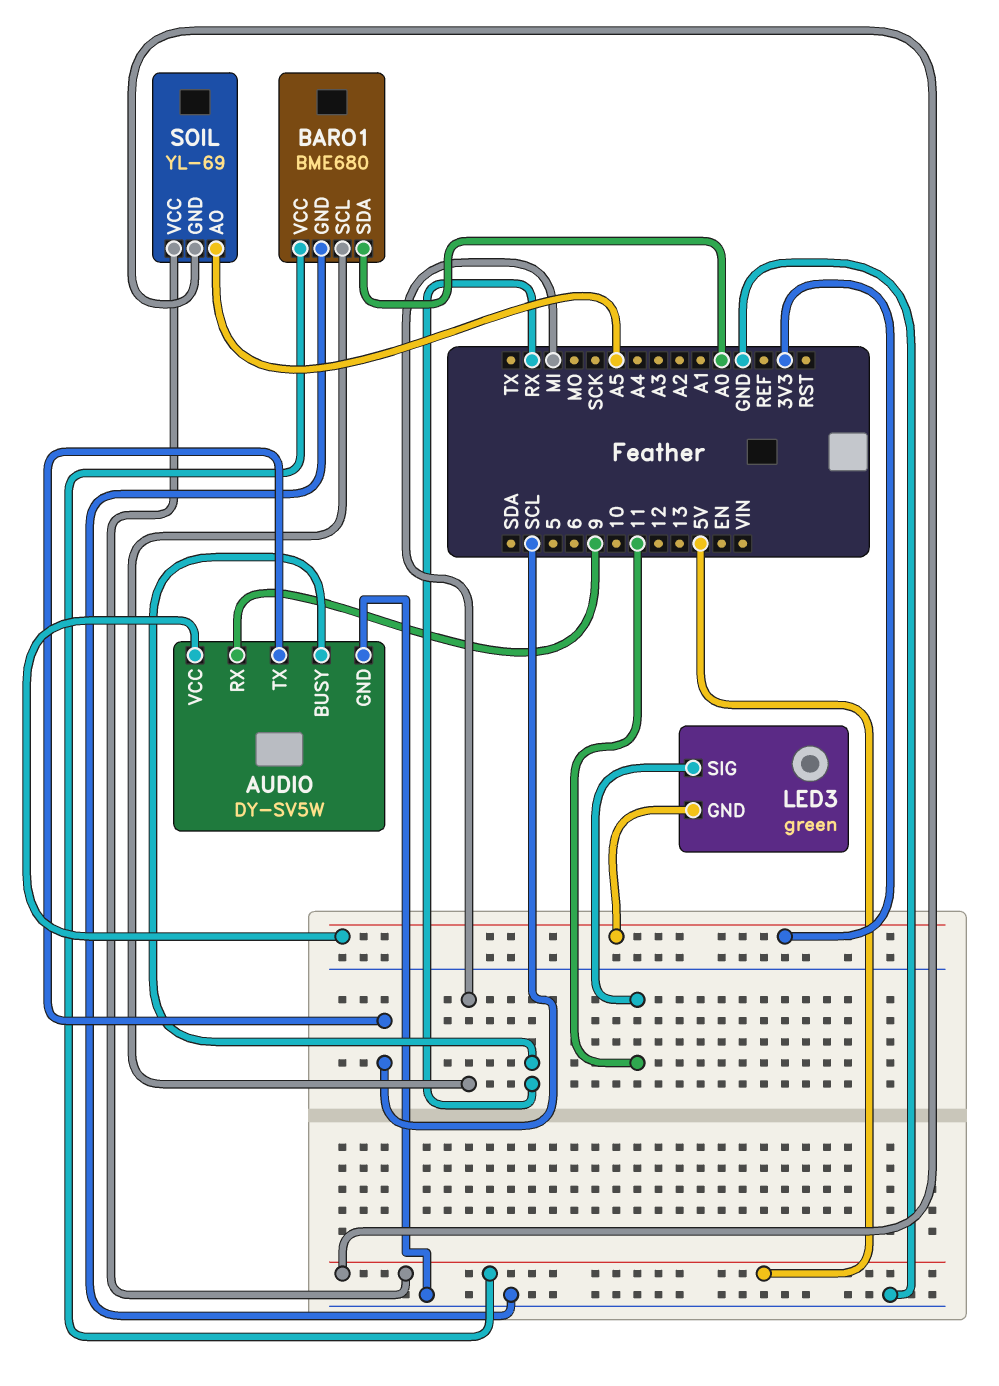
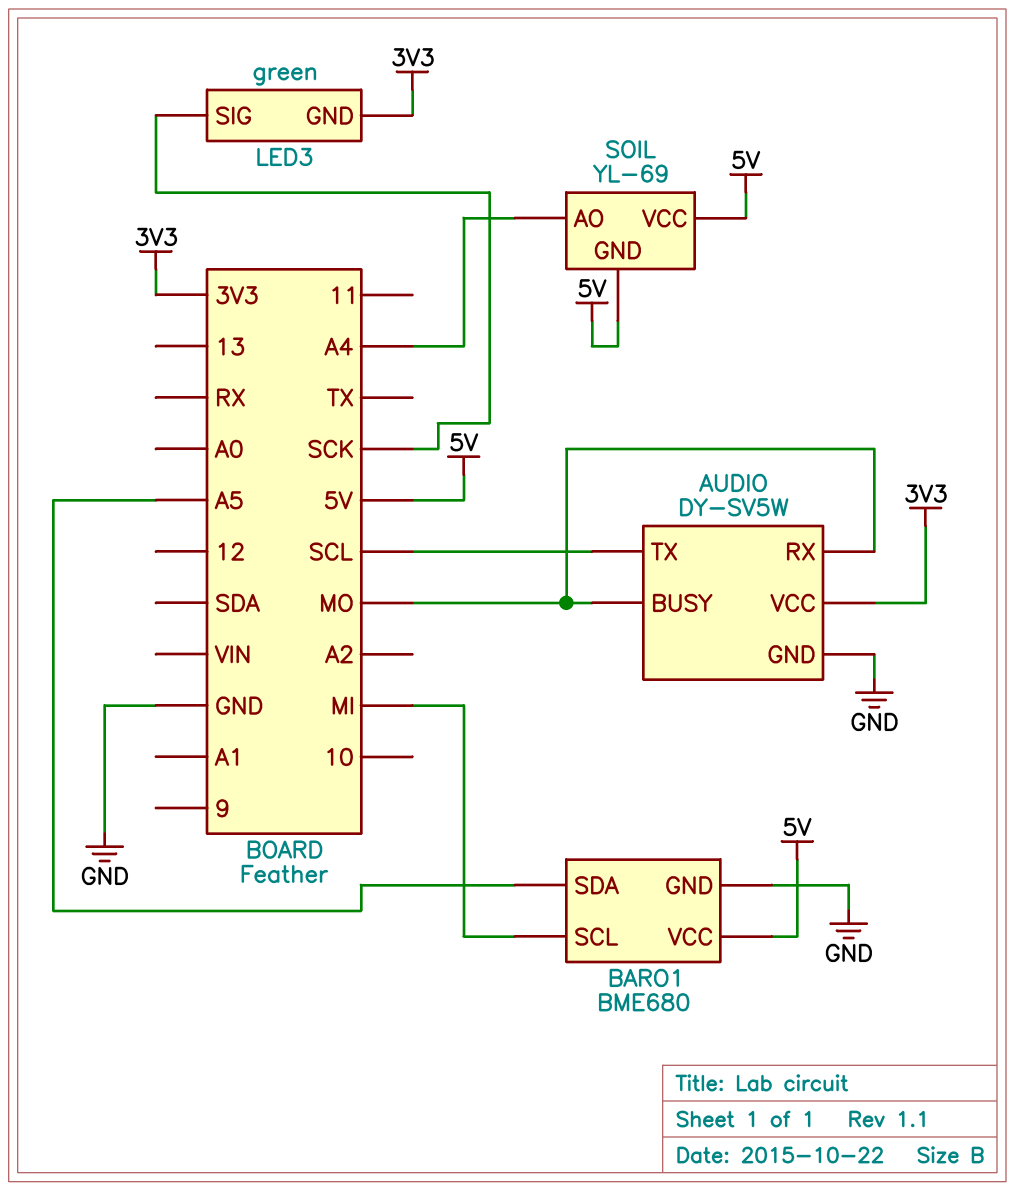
AUDIO pin BUSY: RX -> MO
AUDIO pin RX: 9 -> MO
BARO1 pin SDA: A0 -> A5
LED3 pin SIG: 11 -> SCK
SOIL pin AO: A5 -> A4

